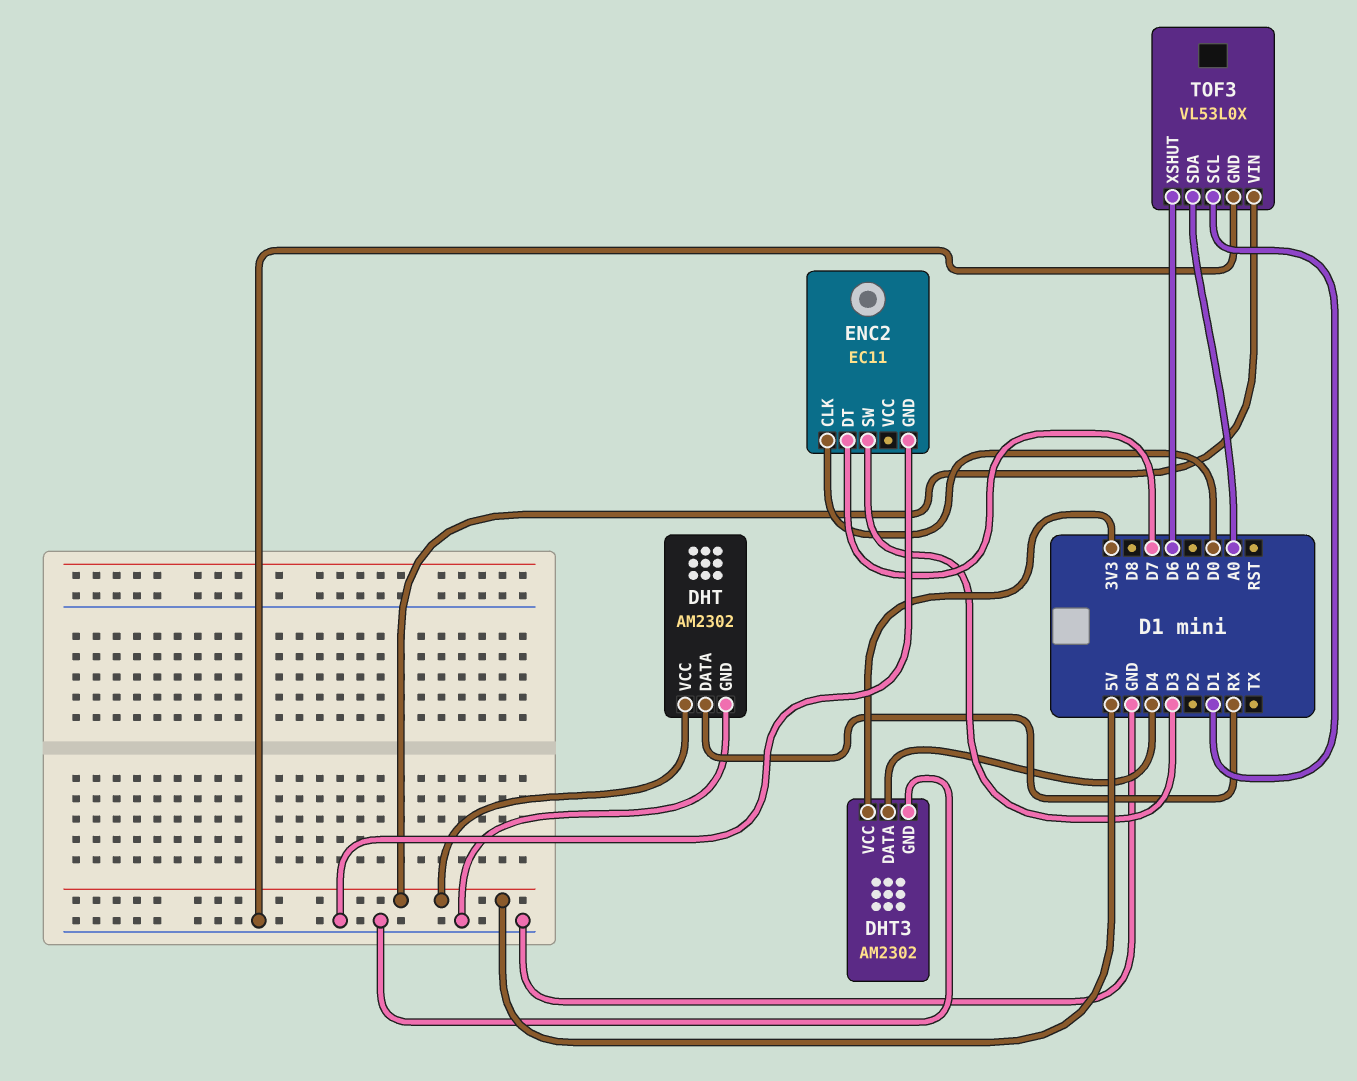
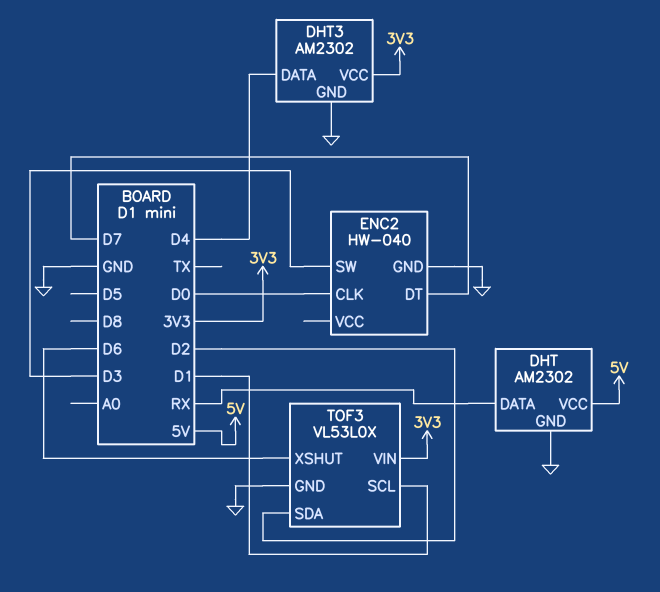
ENC2: EC11 -> HW-040
TOF3 pin SDA: A0 -> D2
TOF3 pin VIN: 5V -> 3V3

